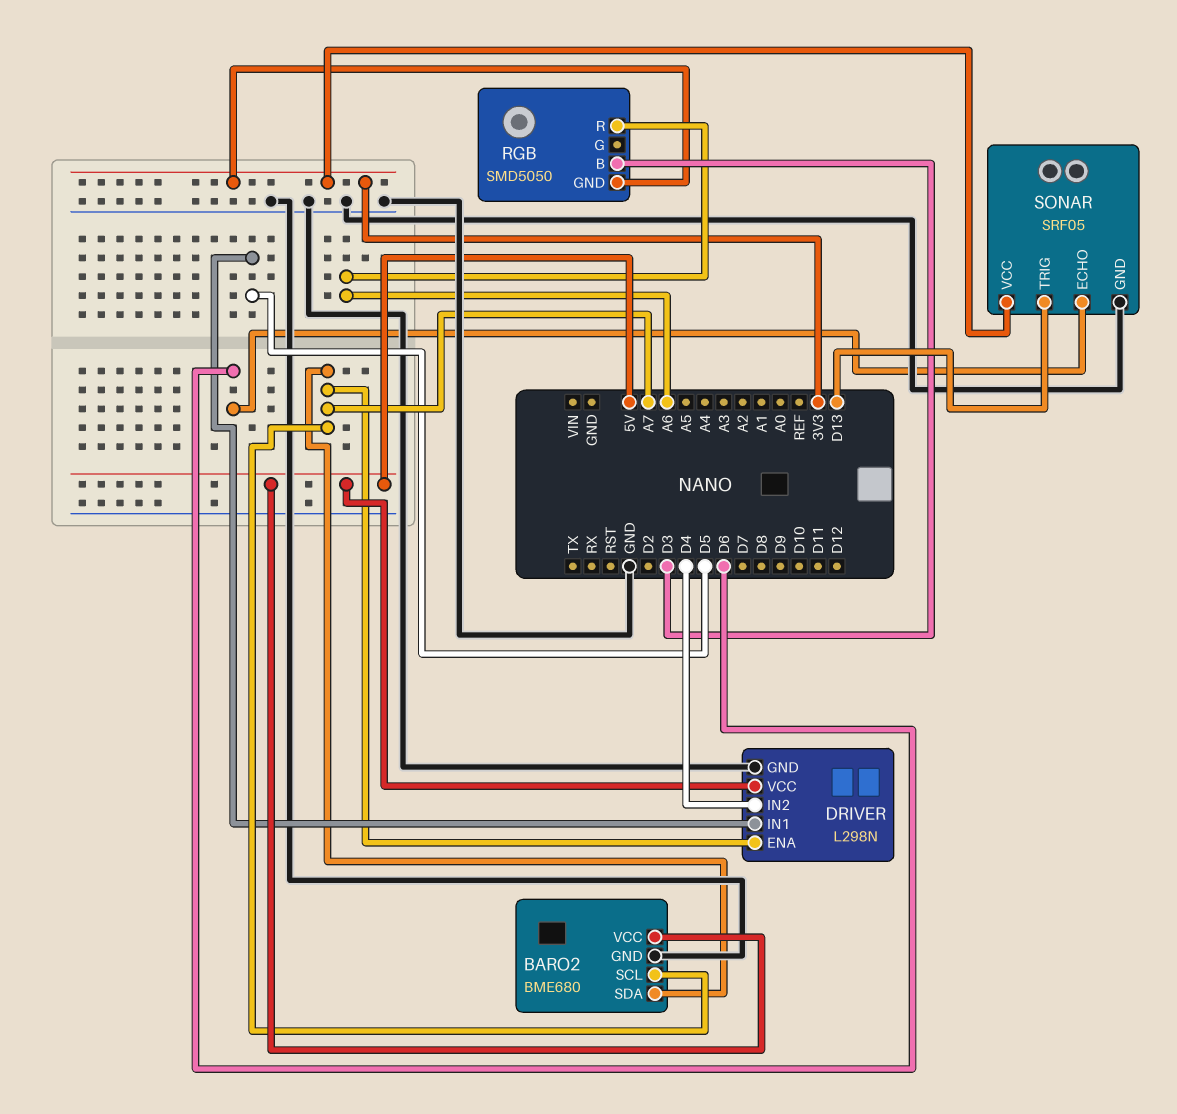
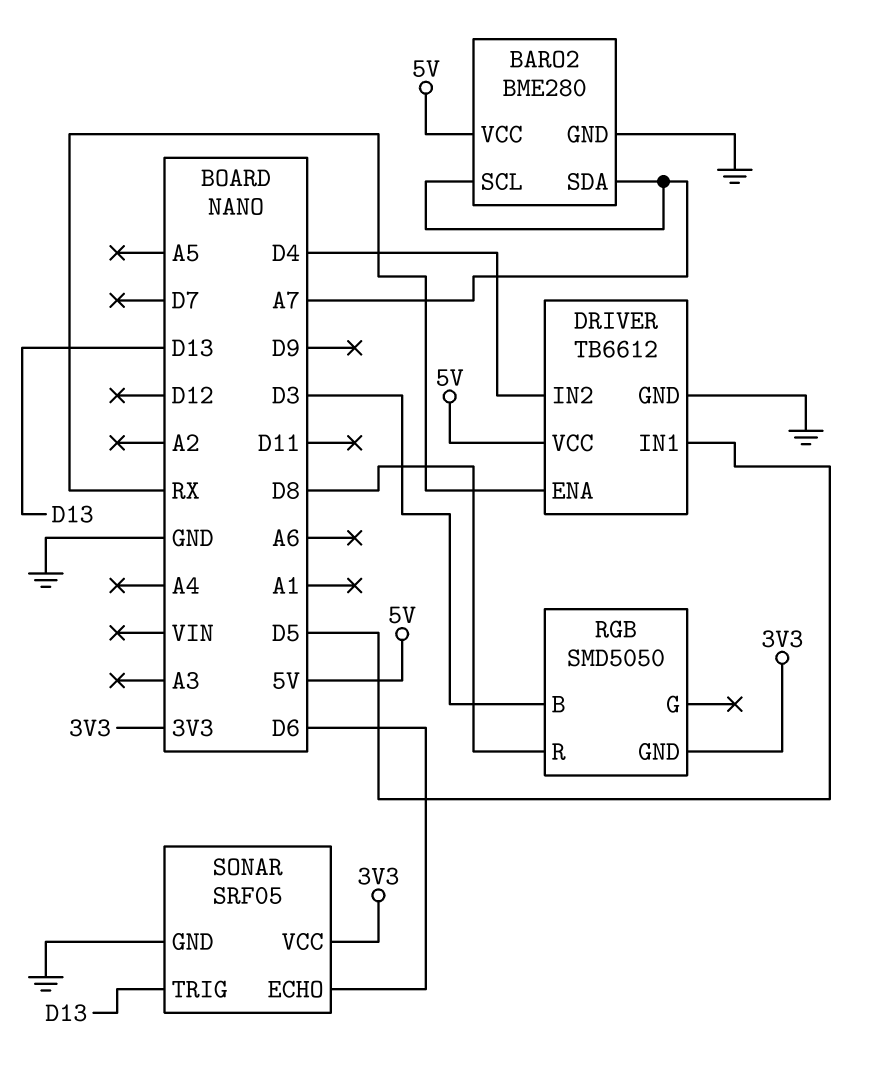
BARO2: BME680 -> BME280
DRIVER: L298N -> TB6612
DRIVER pin ENA: A7 -> RX
RGB pin R: A6 -> D8

